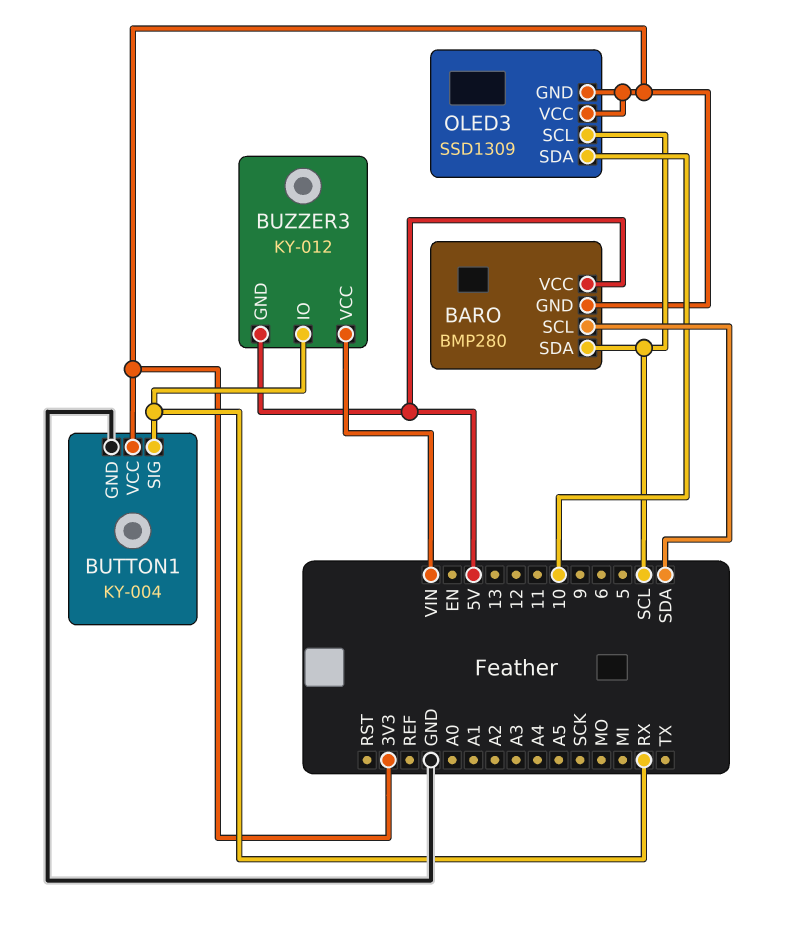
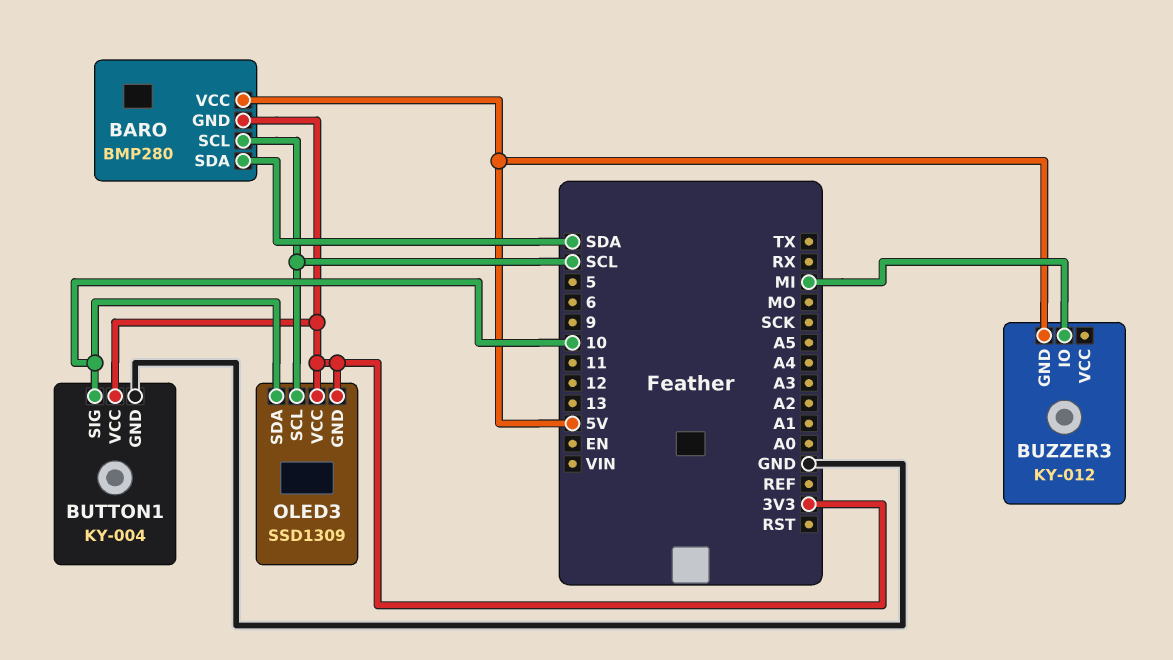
BARO pin SCL: SDA -> SCL
BARO pin SDA: SCL -> SDA
BUTTON1 pin SIG: RX -> 10
BUZZER3 pin IO: RX -> MI
BUZZER3 pin VCC: VIN -> none

